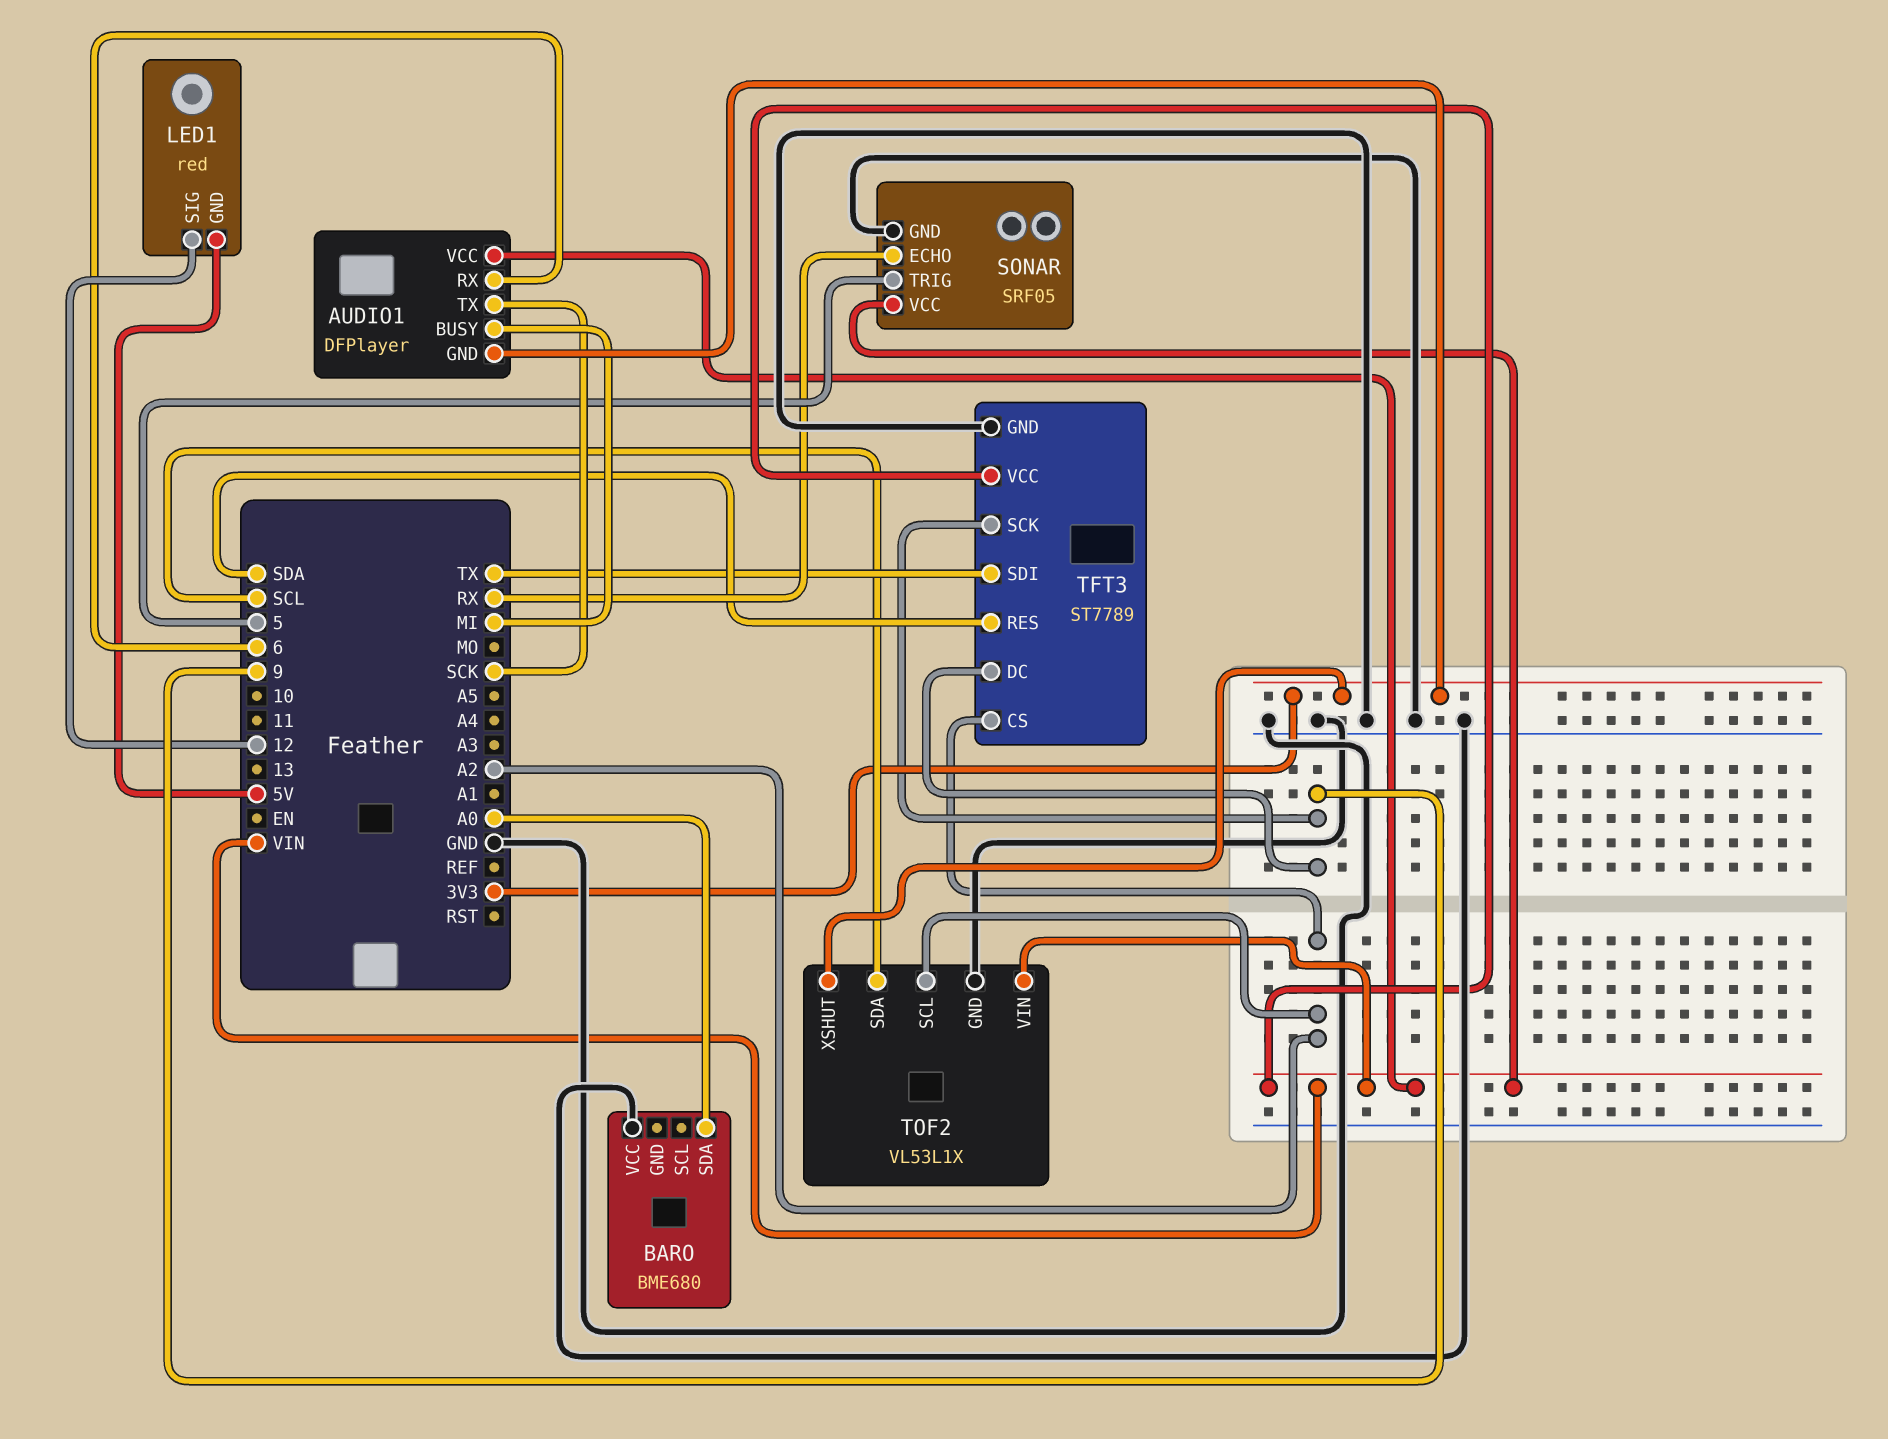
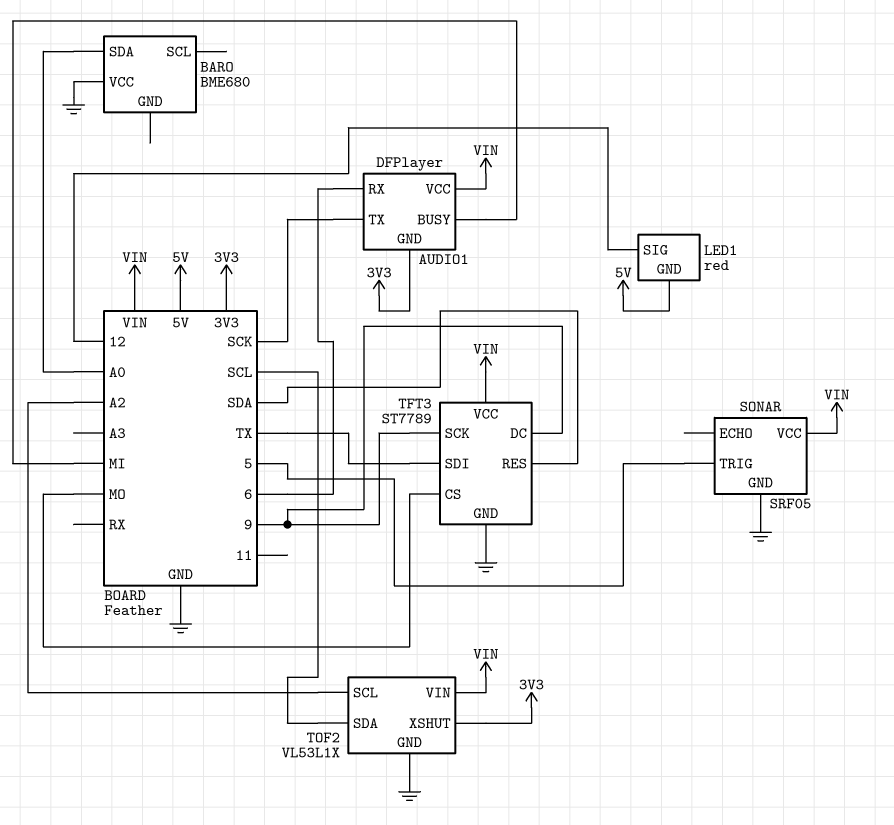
SONAR pin ECHO: RX -> none
TFT3 pin CS: A2 -> MO

